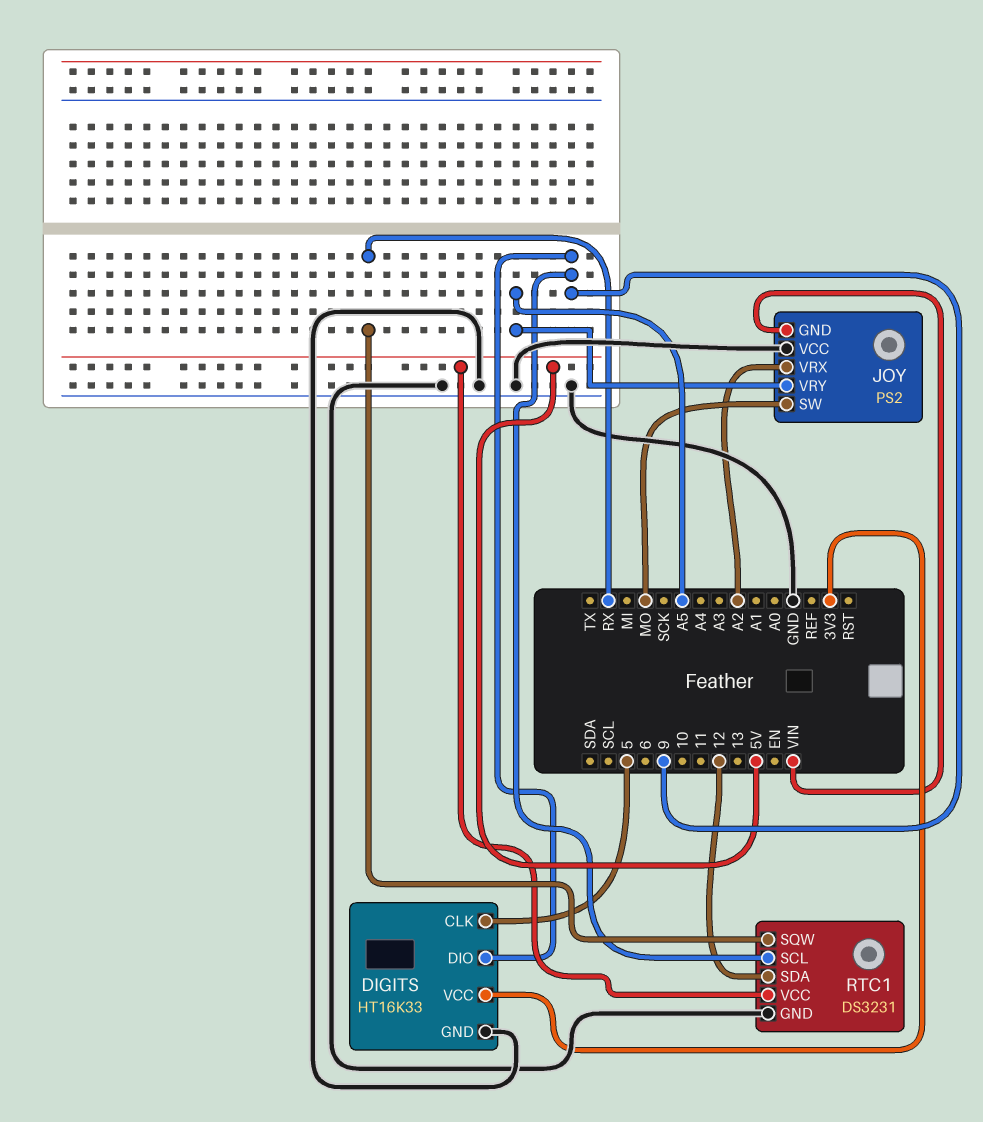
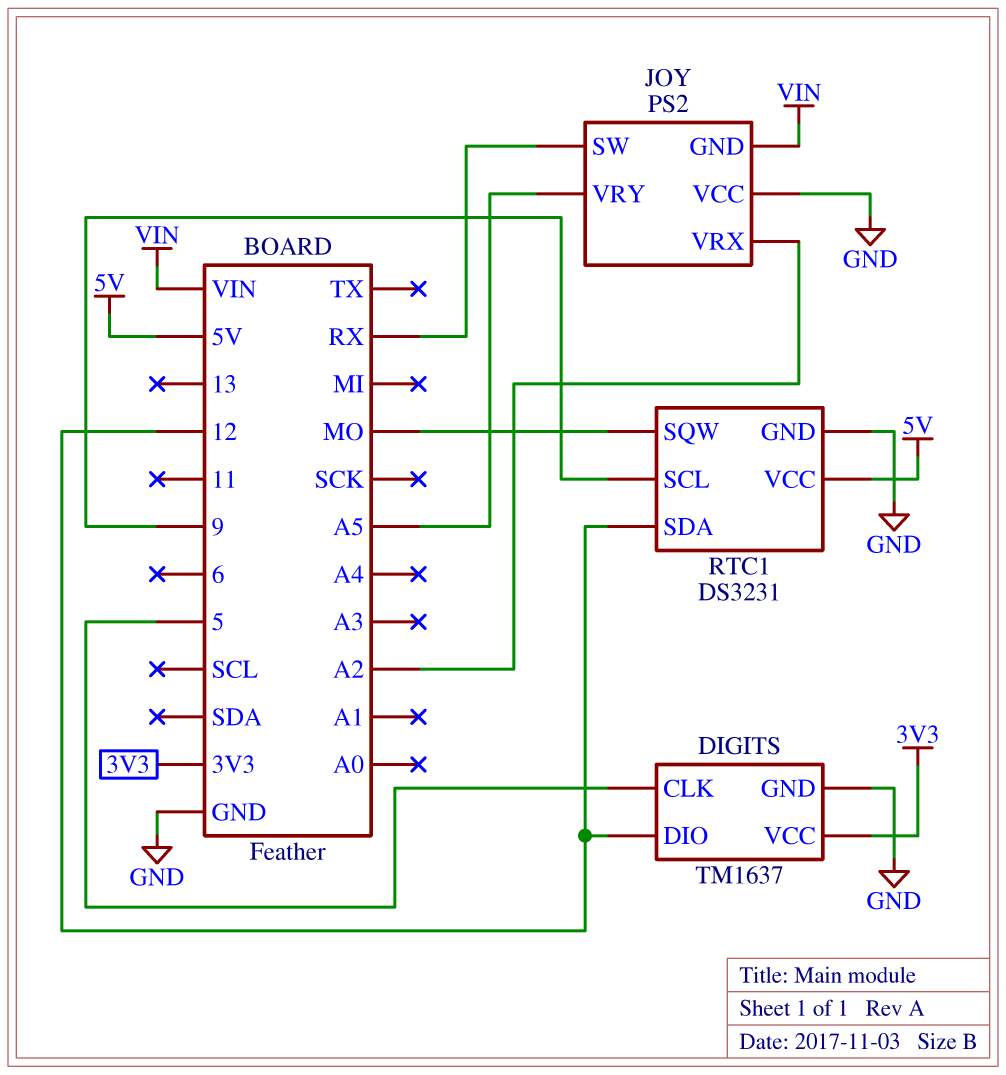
DIGITS: HT16K33 -> TM1637
DIGITS pin DIO: 9 -> 12
JOY pin SW: MO -> RX
RTC1 pin SQW: RX -> MO

